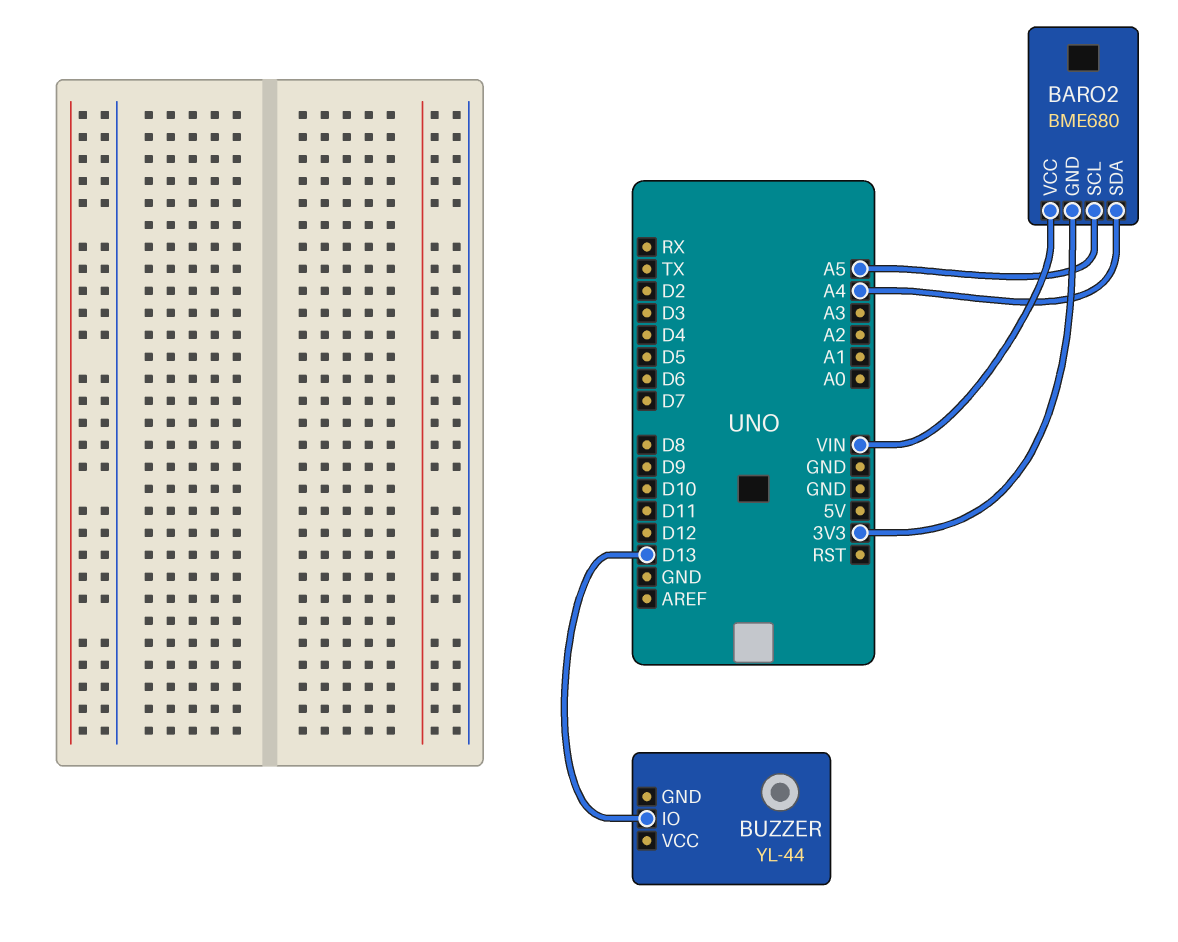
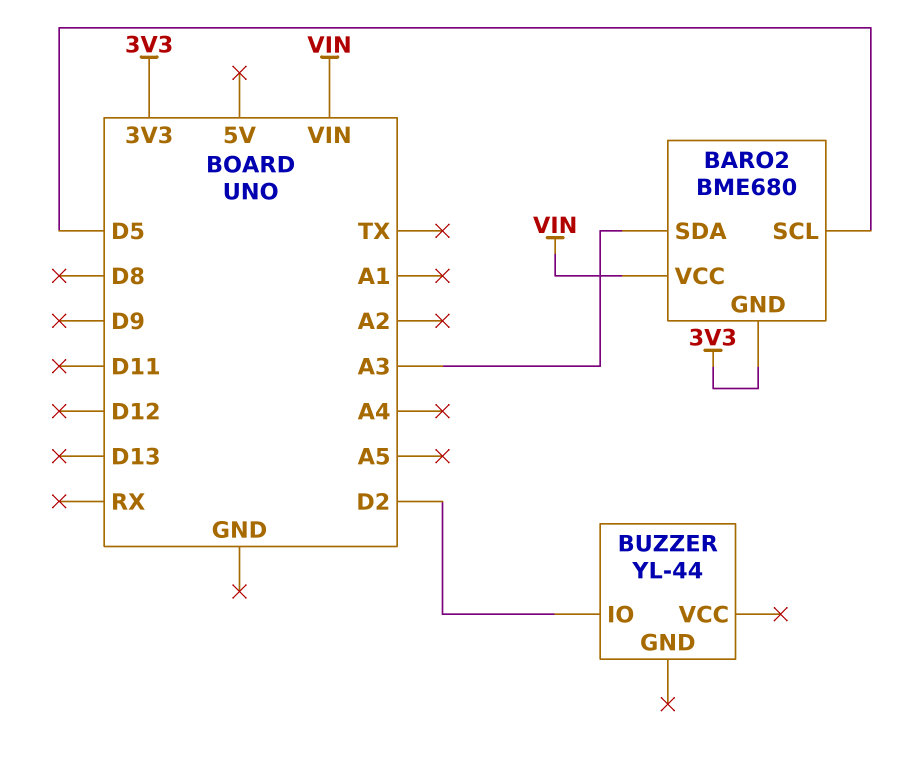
BARO2 pin SCL: A5 -> D5
BARO2 pin SDA: A4 -> A3
BUZZER pin IO: D13 -> D2

